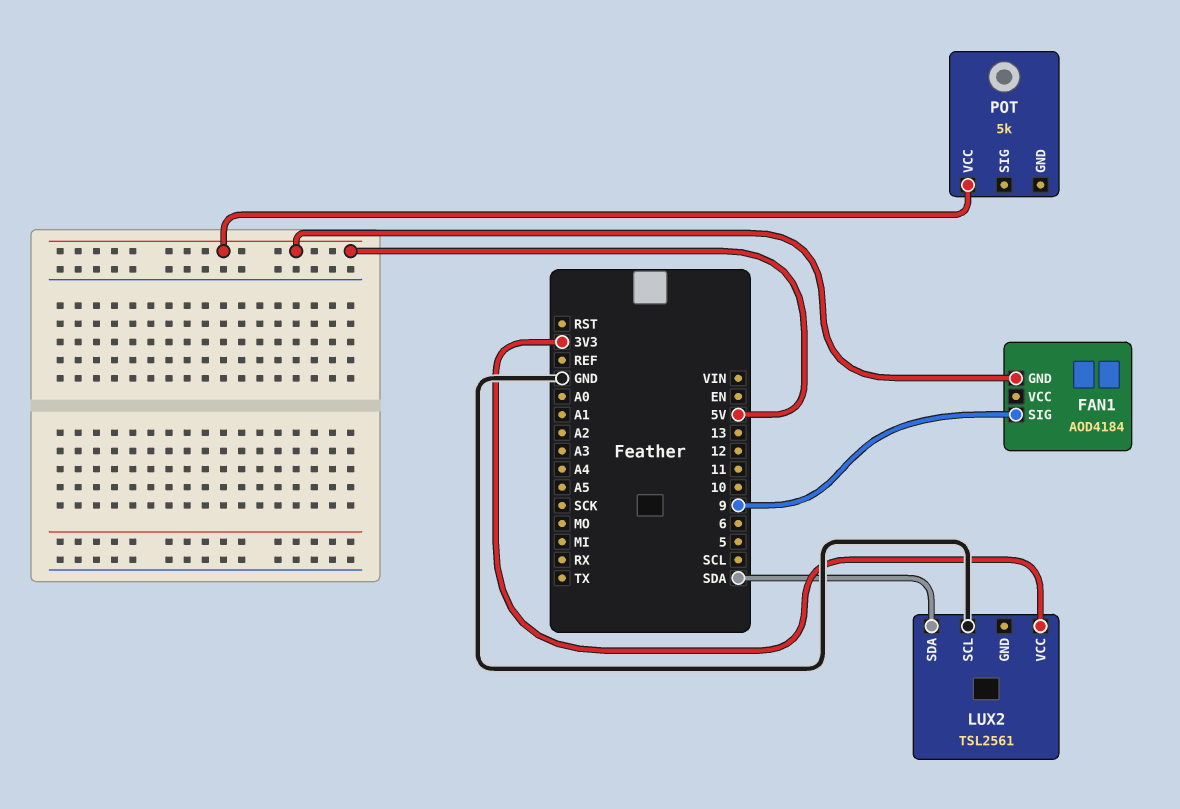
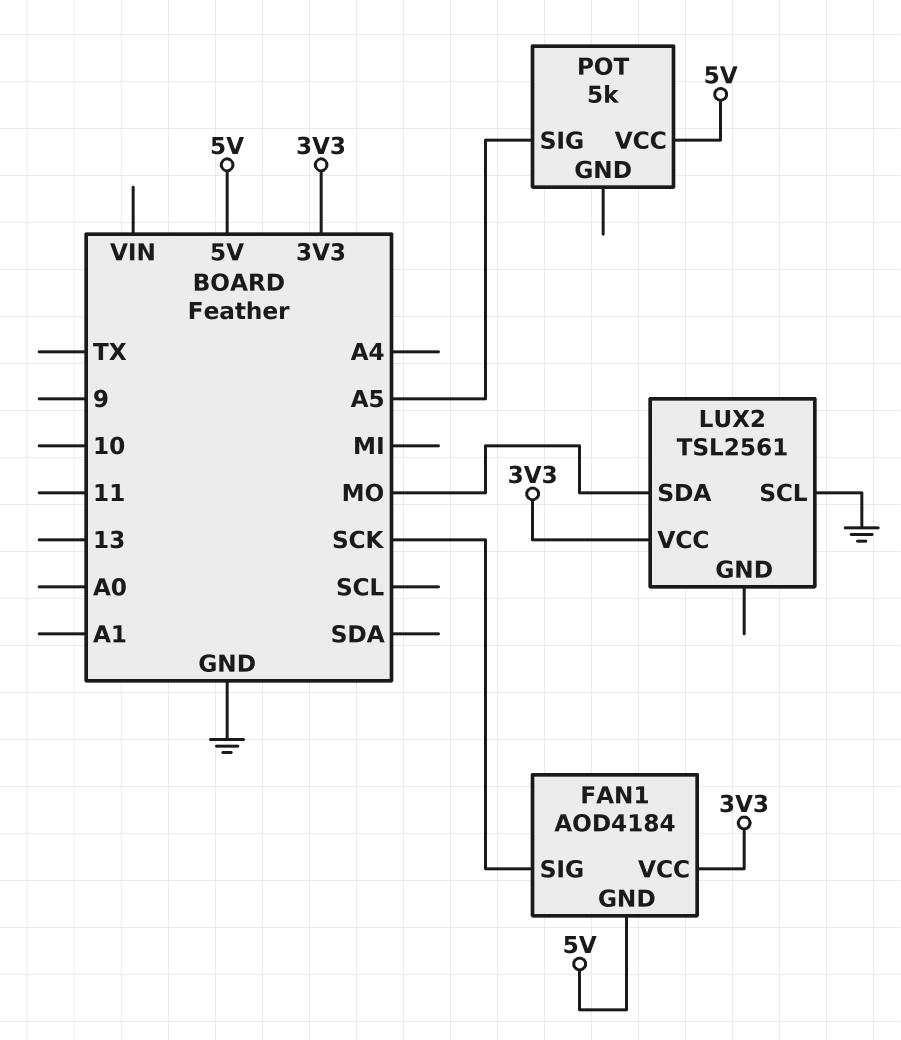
FAN1 pin SIG: 9 -> SCK
FAN1 pin VCC: none -> 3V3
LUX2 pin SDA: SDA -> MO
POT pin SIG: none -> A5

